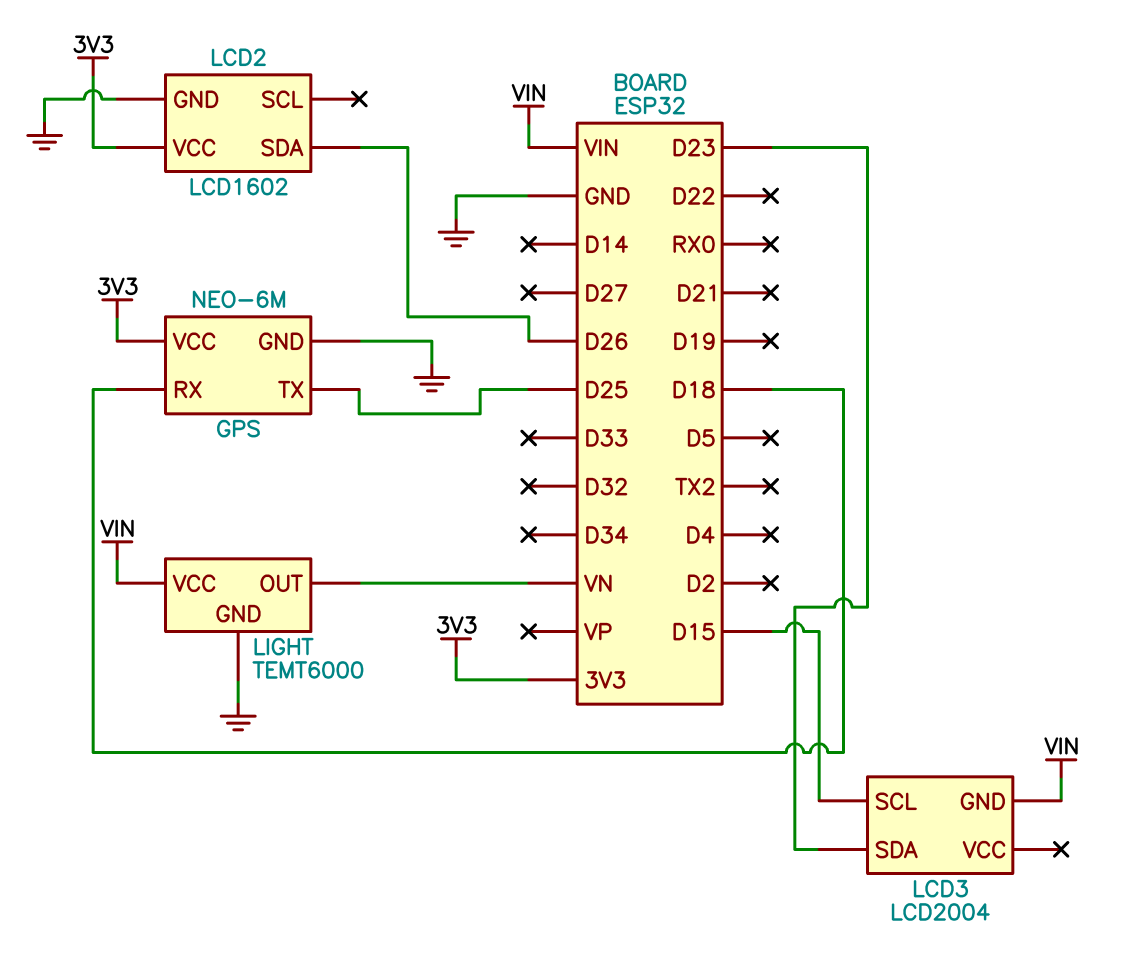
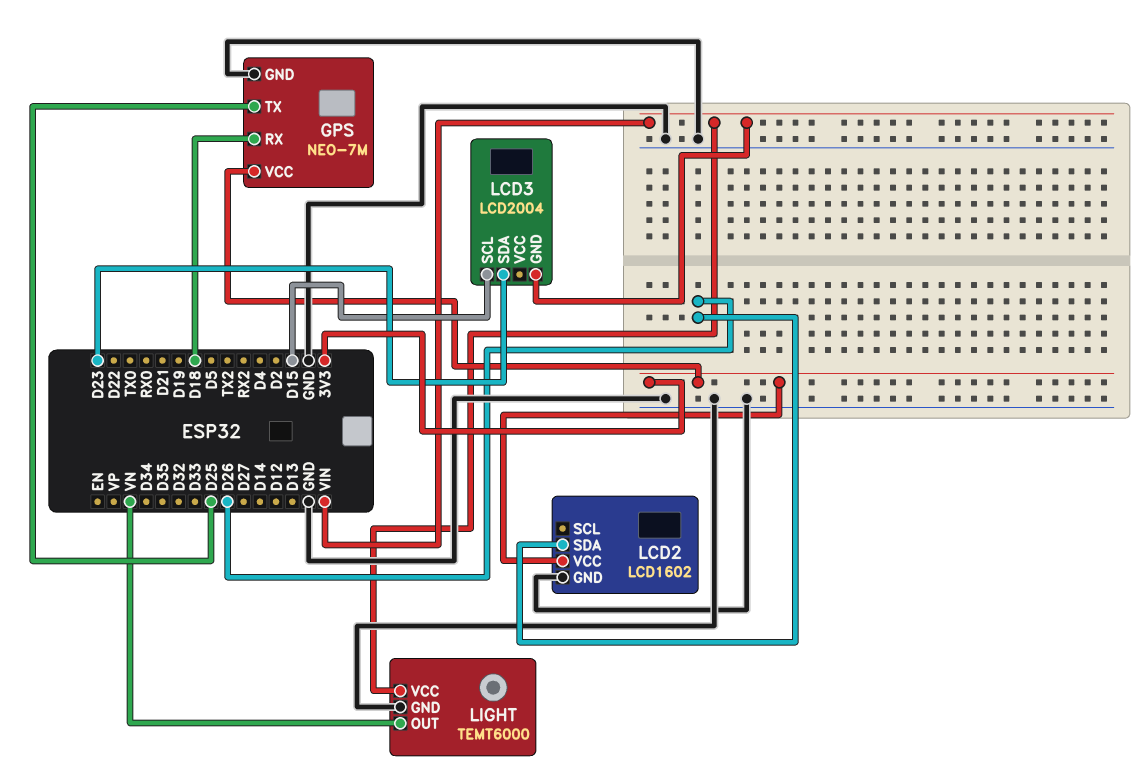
GPS: NEO-6M -> NEO-7M

